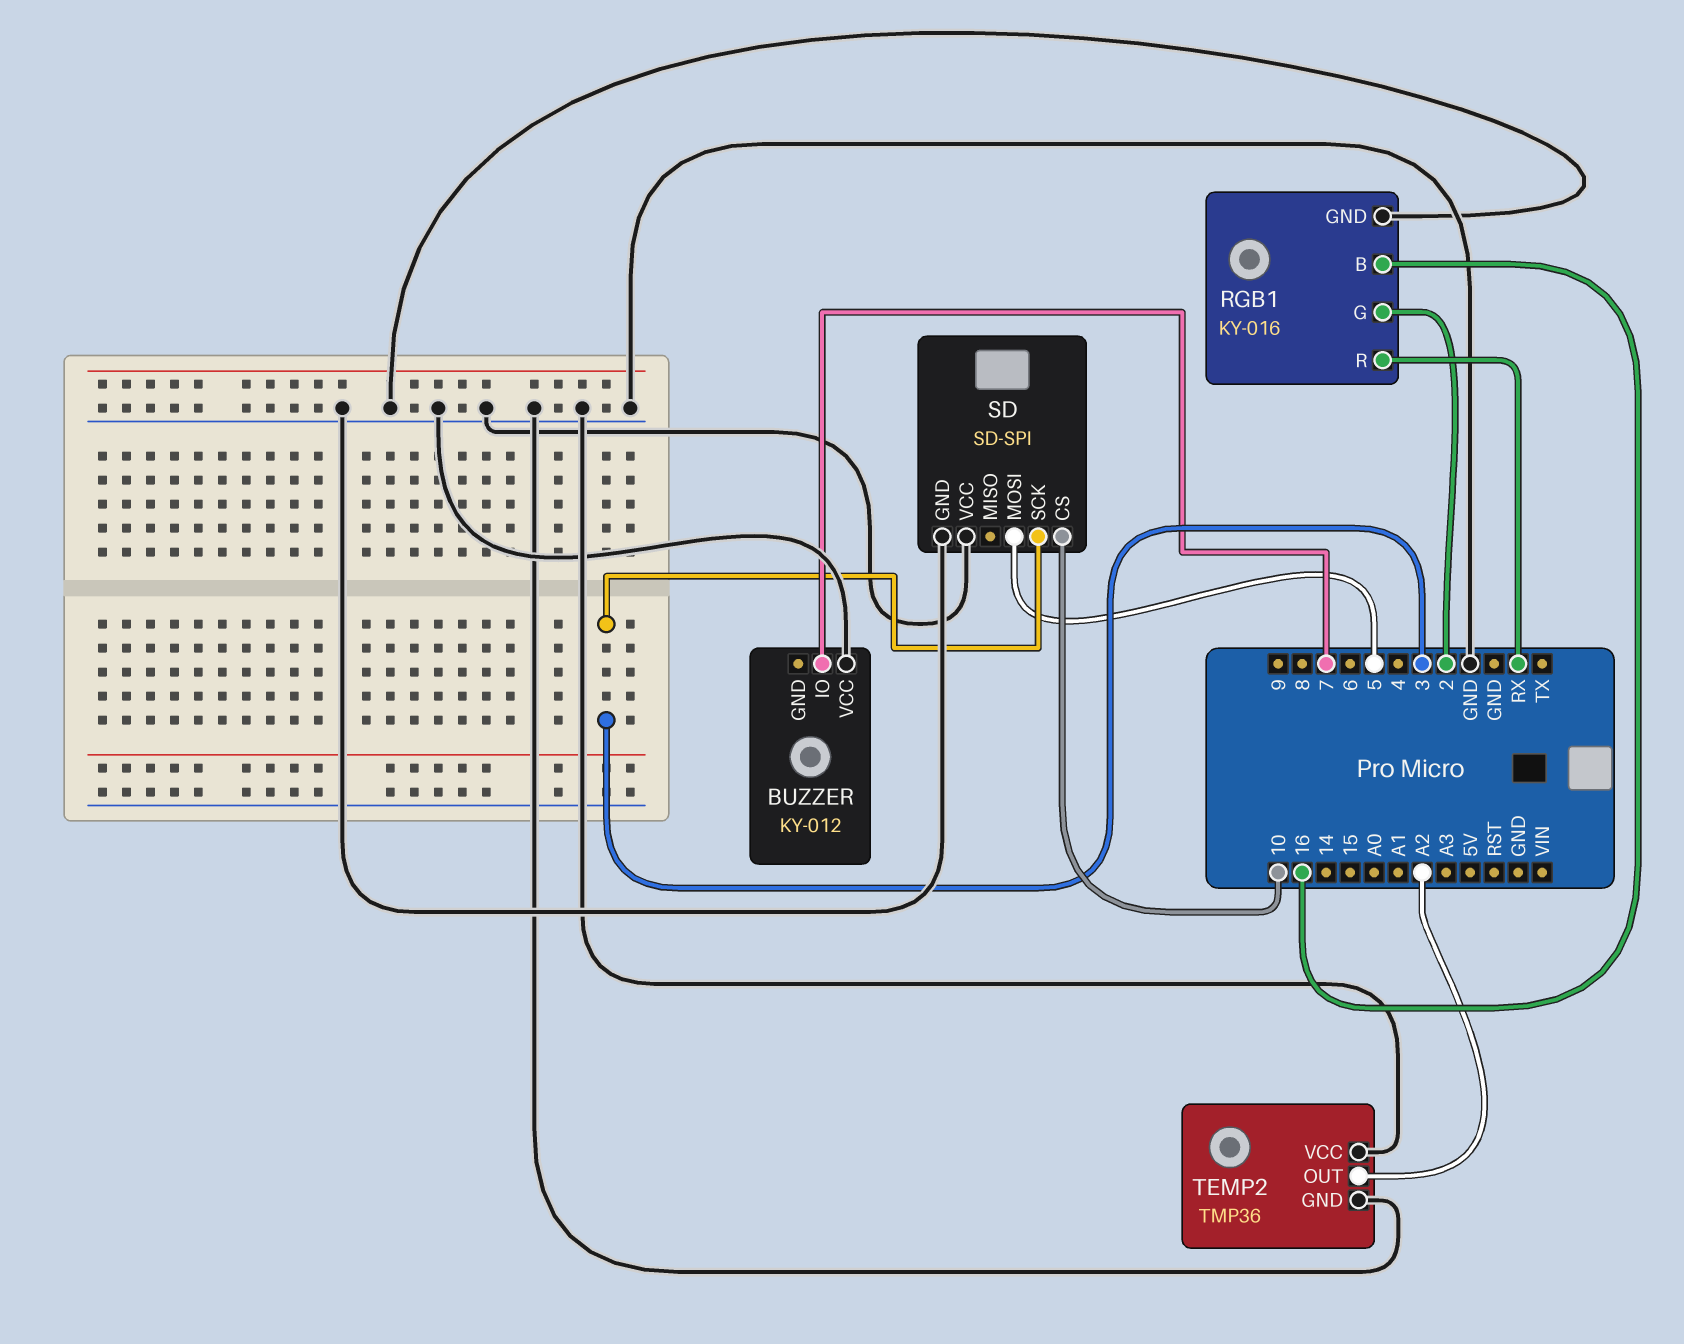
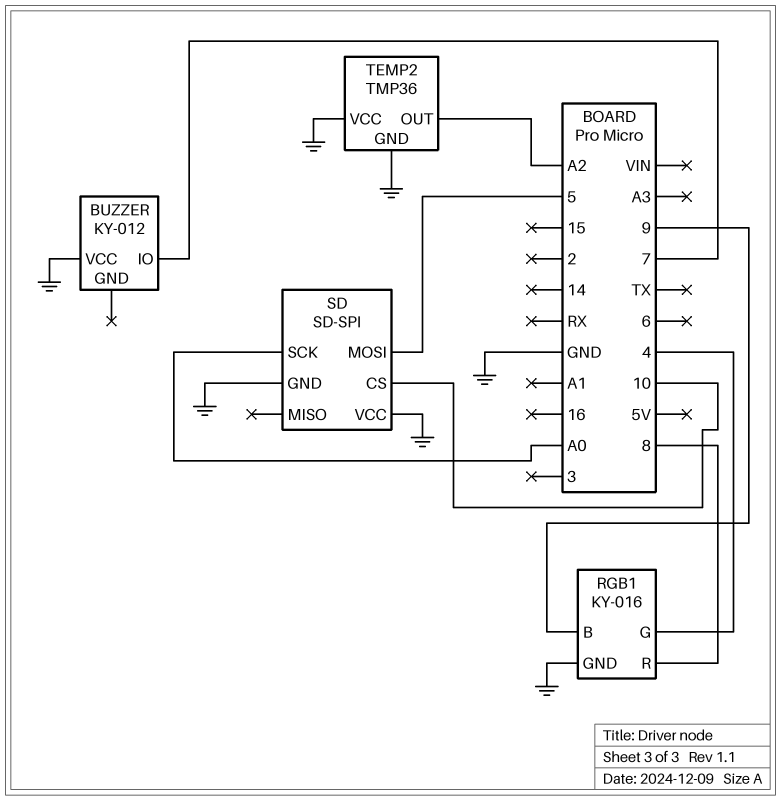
RGB1 pin B: 16 -> 9
RGB1 pin G: 2 -> 4
RGB1 pin R: RX -> 8
SD pin SCK: 3 -> A0

